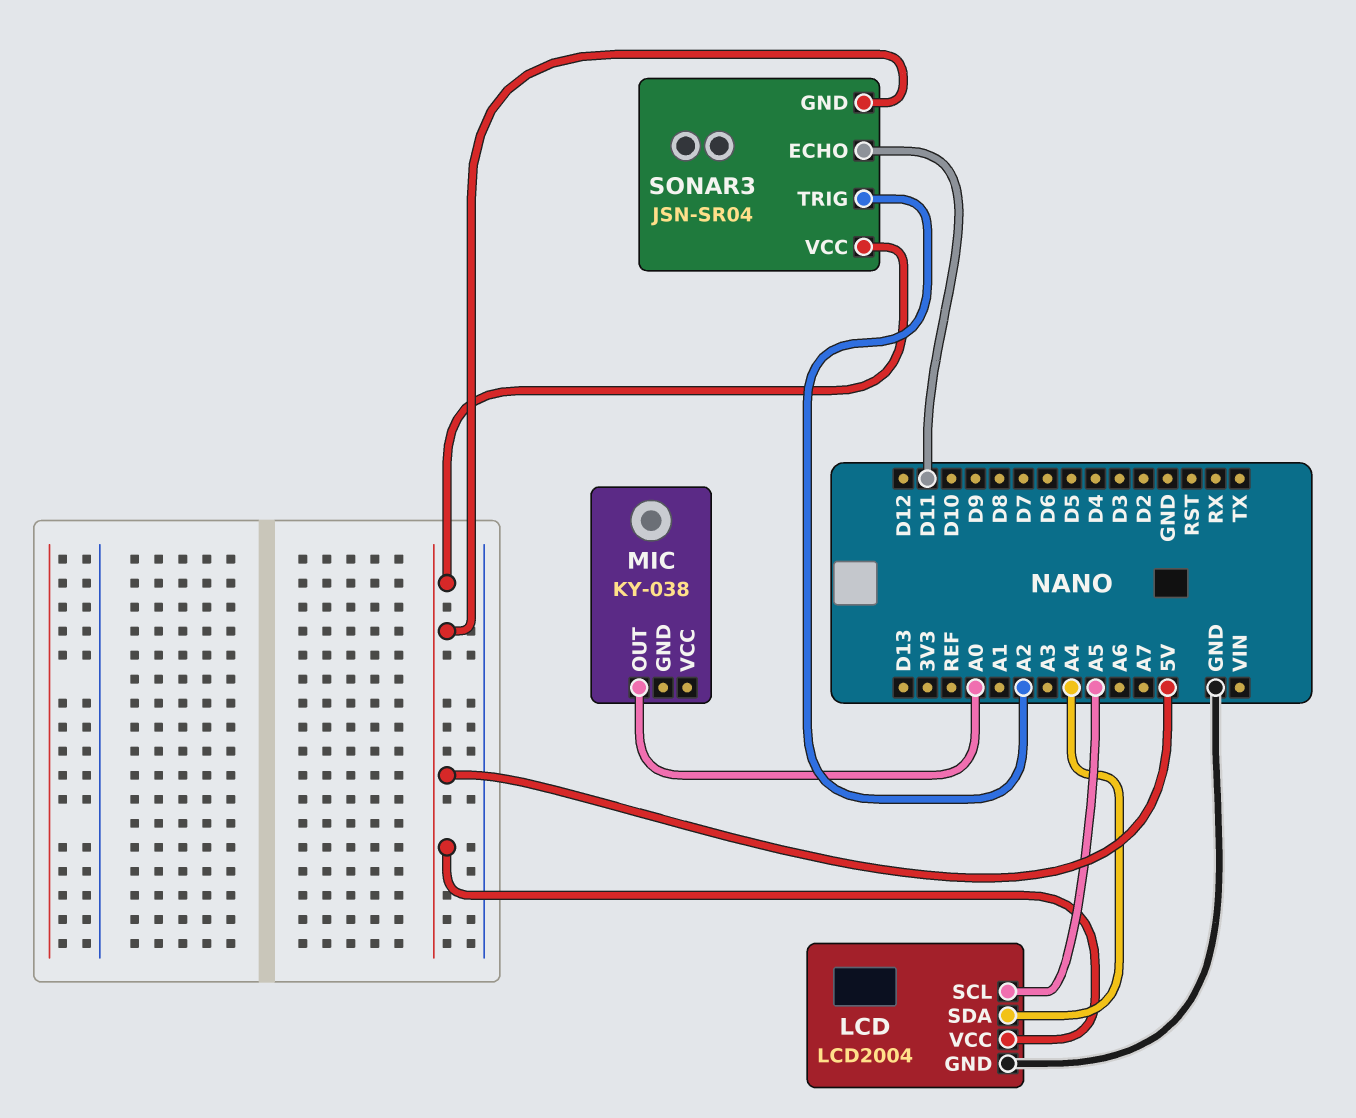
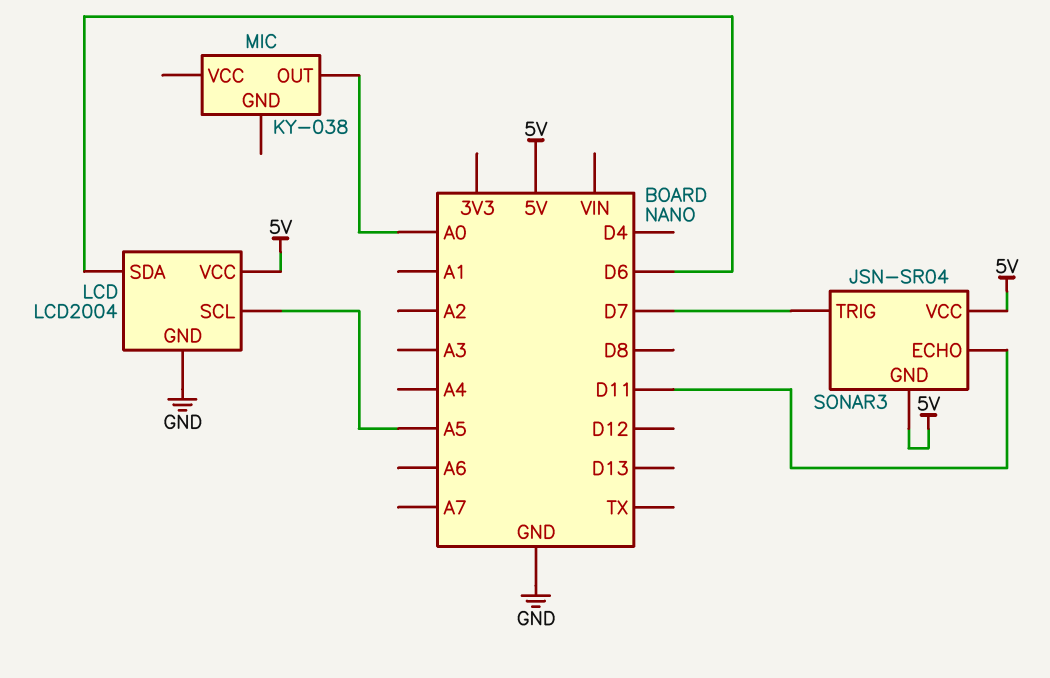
LCD pin SDA: A4 -> D6
SONAR3 pin TRIG: A2 -> D7

